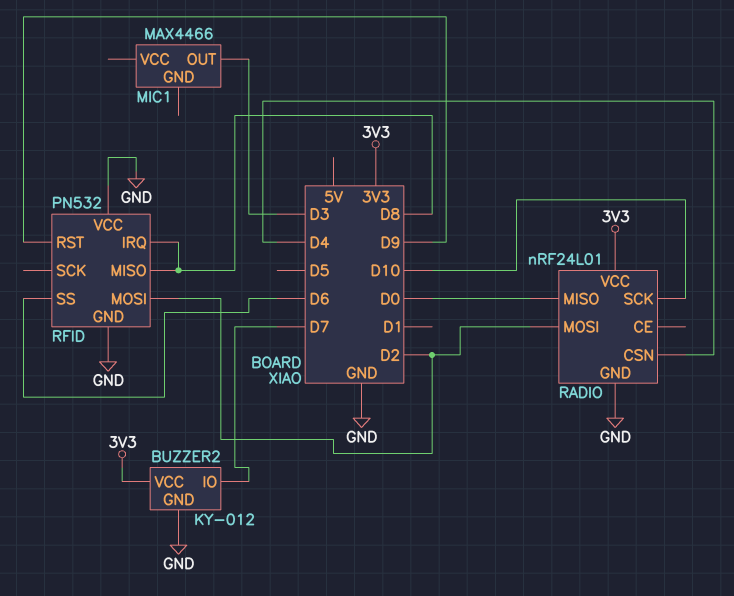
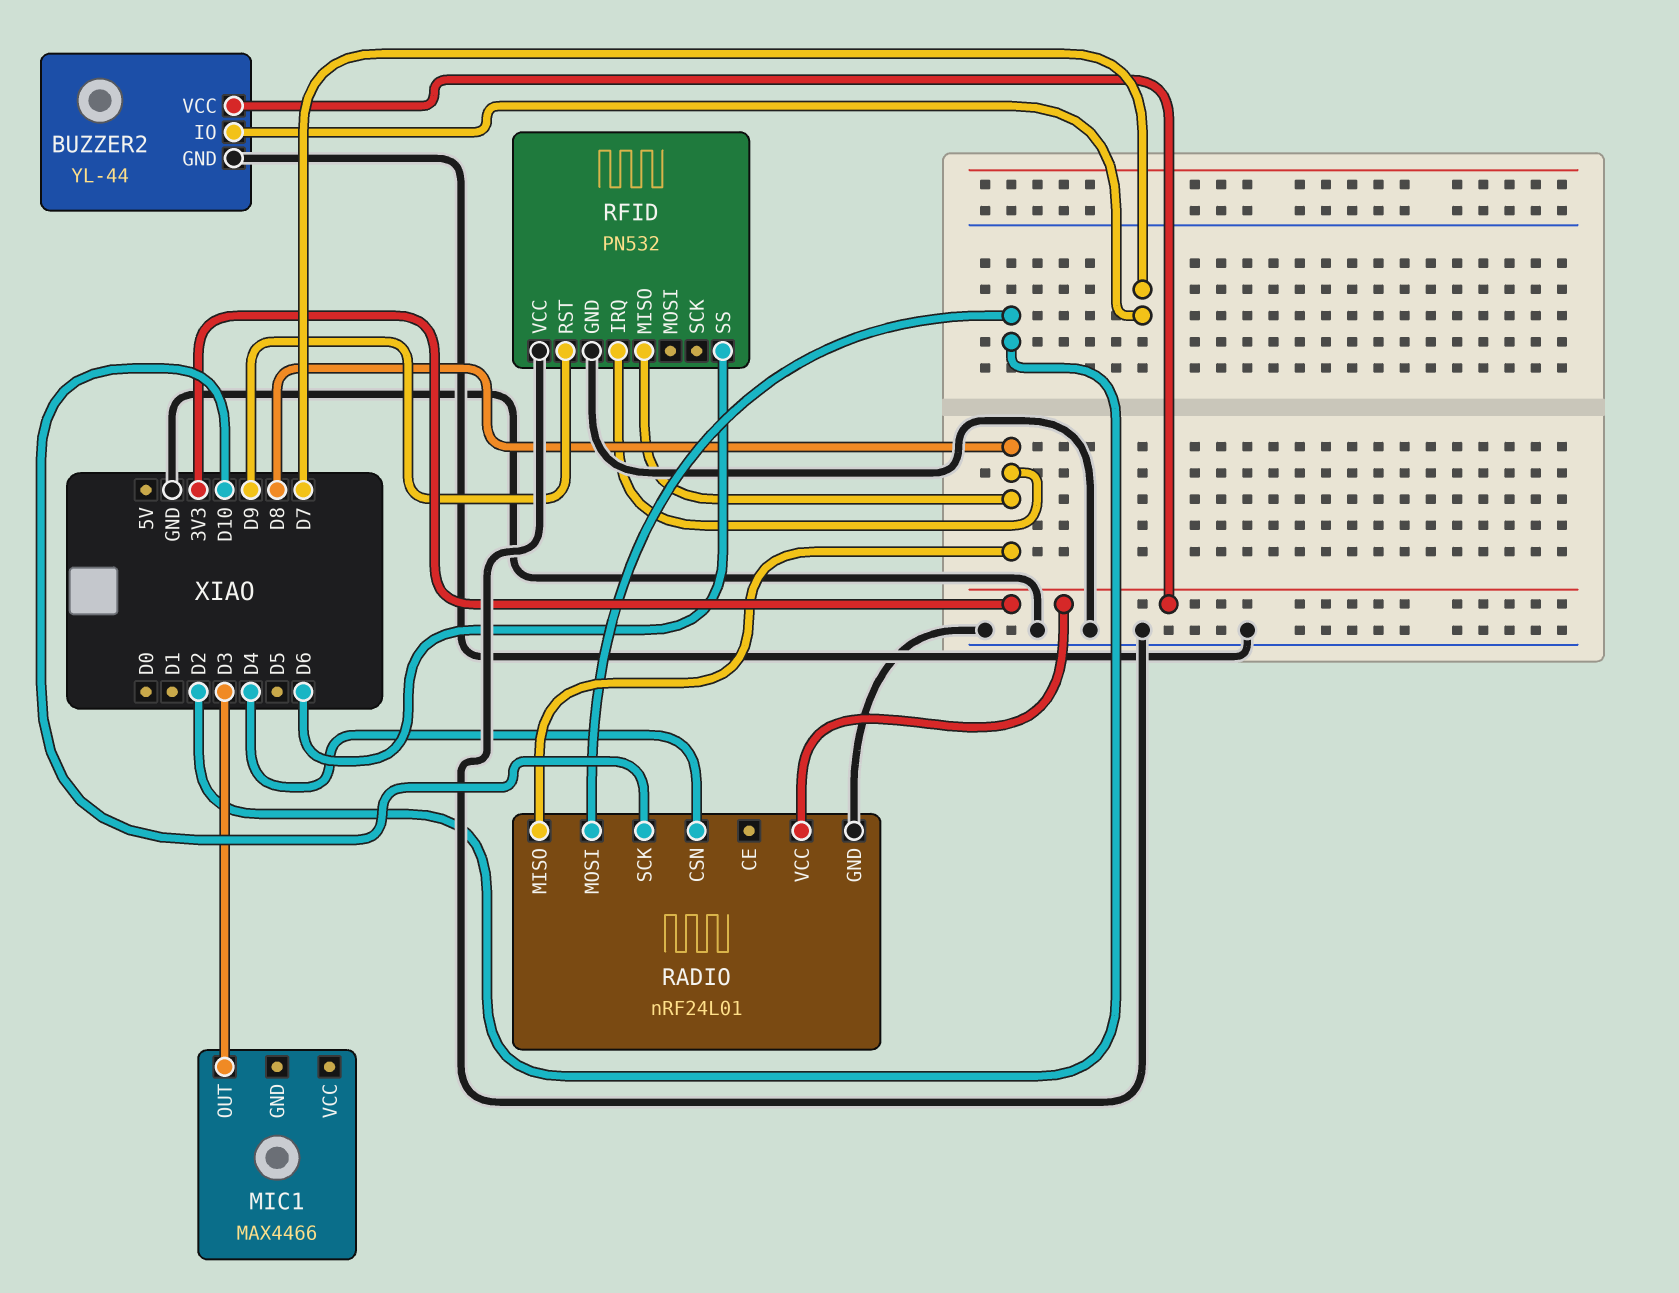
BUZZER2: KY-012 -> YL-44
RADIO pin MISO: D0 -> D8
RFID pin MOSI: D2 -> none

